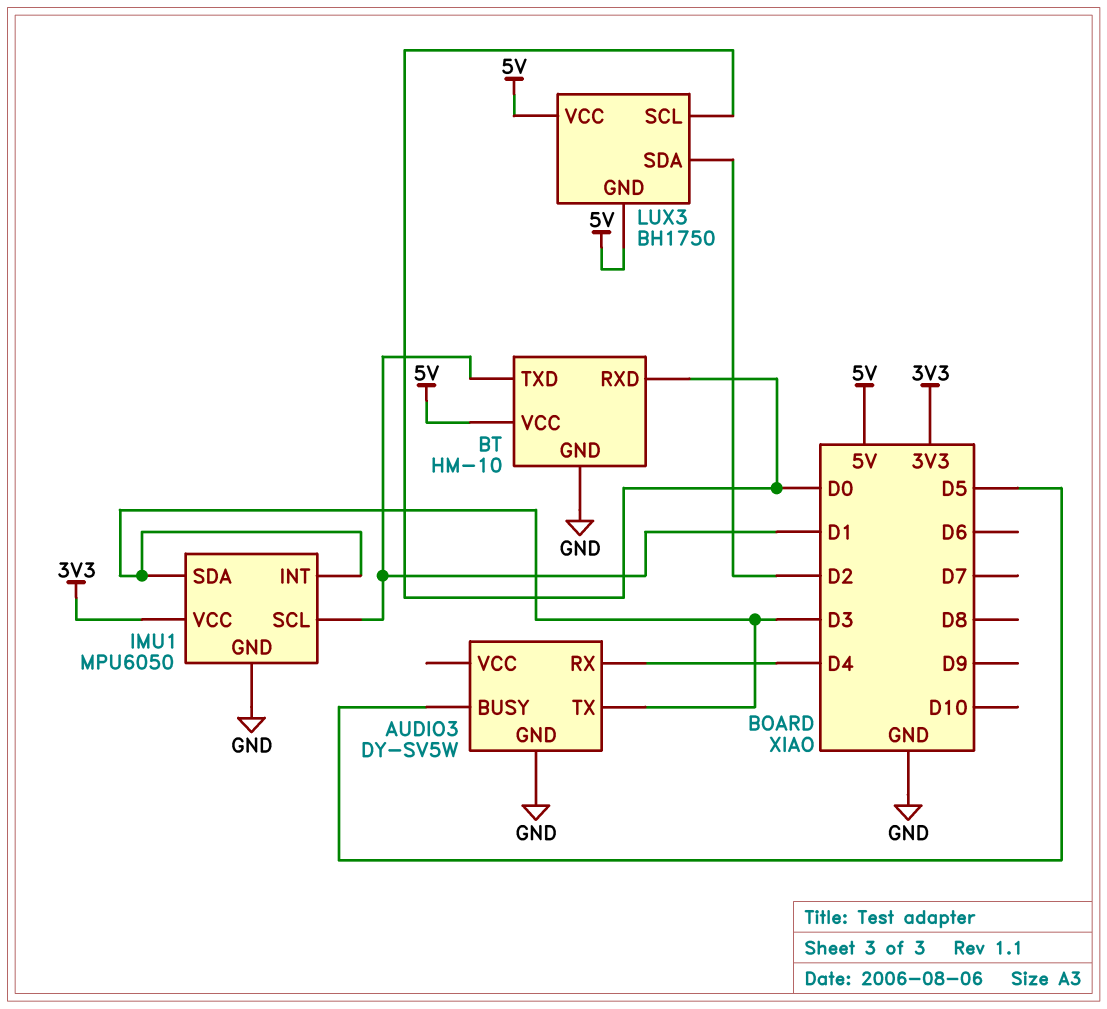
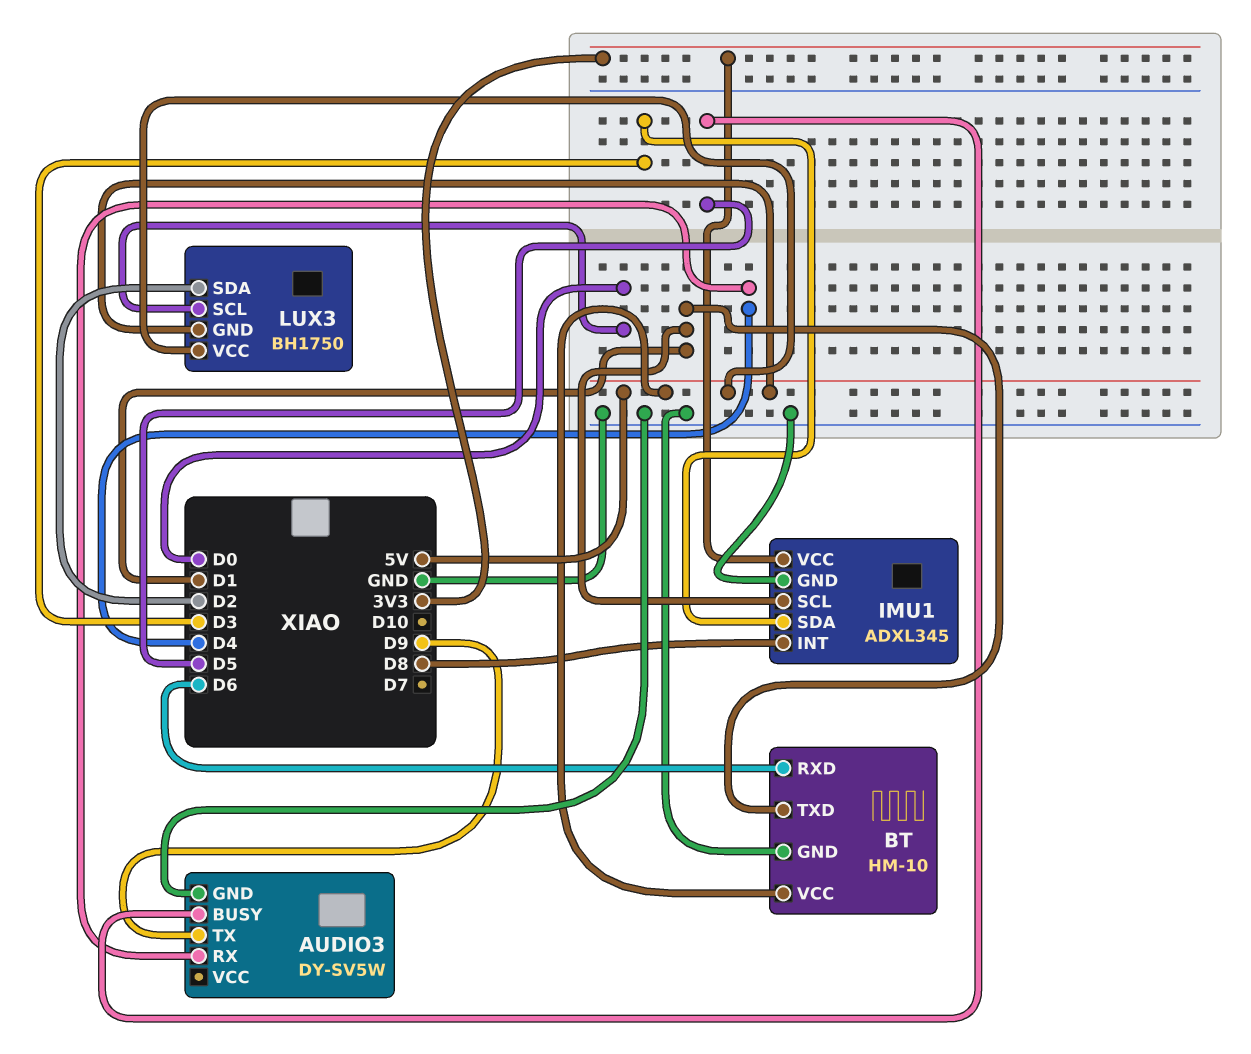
AUDIO3 pin TX: D3 -> D9
BT pin RXD: D0 -> D6
IMU1: MPU6050 -> ADXL345
IMU1 pin INT: D3 -> D8

